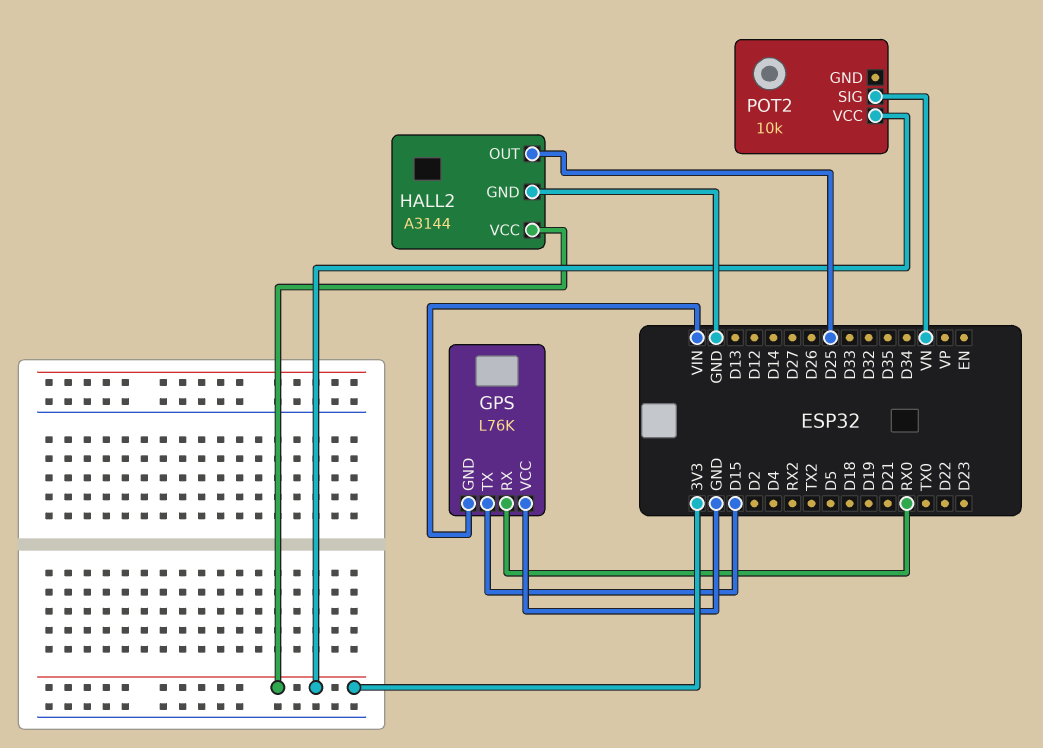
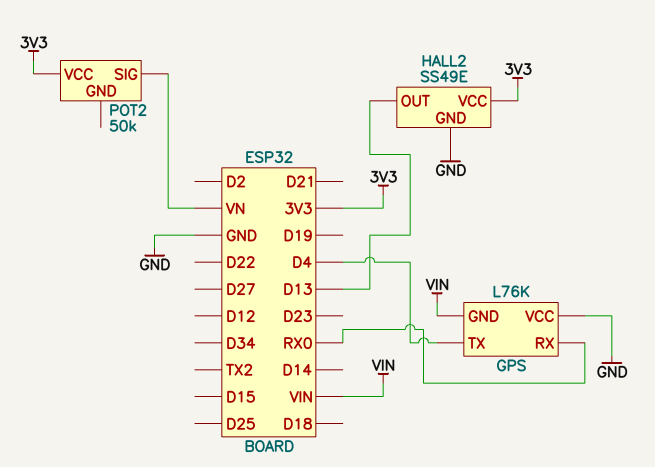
GPS pin TX: D15 -> D4
HALL2: A3144 -> SS49E
HALL2 pin OUT: D25 -> D13
POT2: 10k -> 50k

